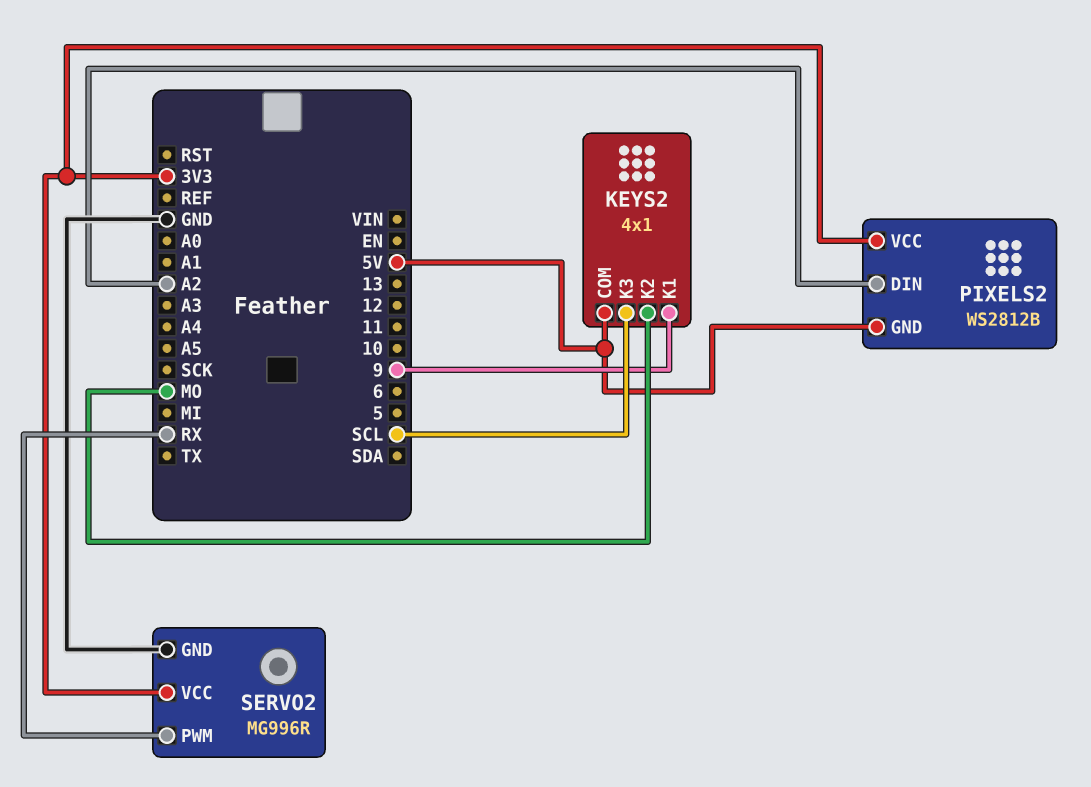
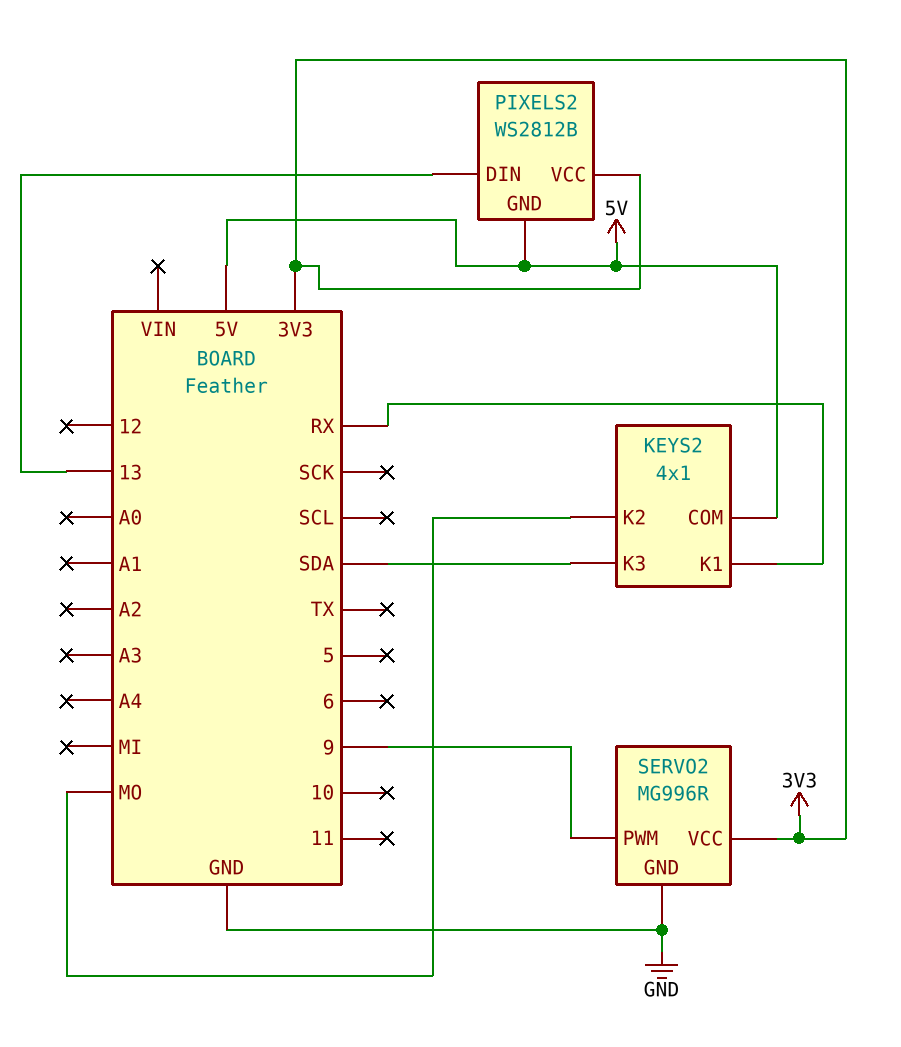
KEYS2 pin K1: 9 -> RX
KEYS2 pin K3: SCL -> SDA
PIXELS2 pin DIN: A2 -> 13
SERVO2 pin PWM: RX -> 9

